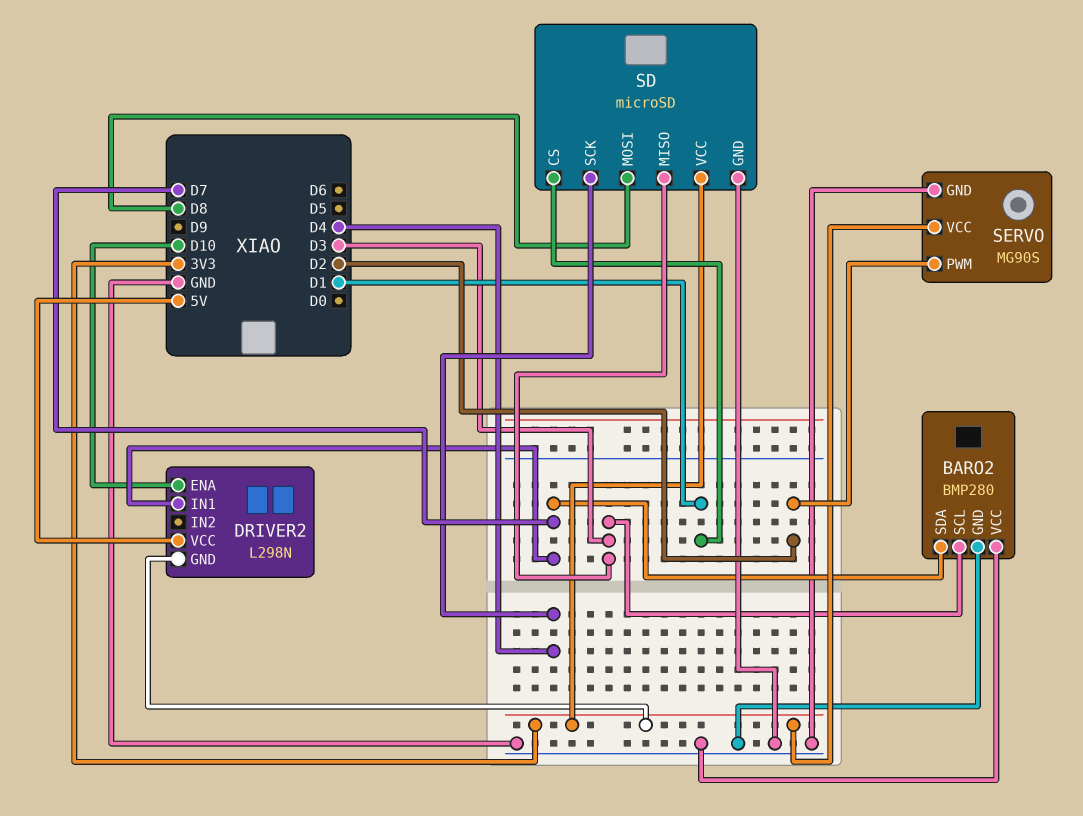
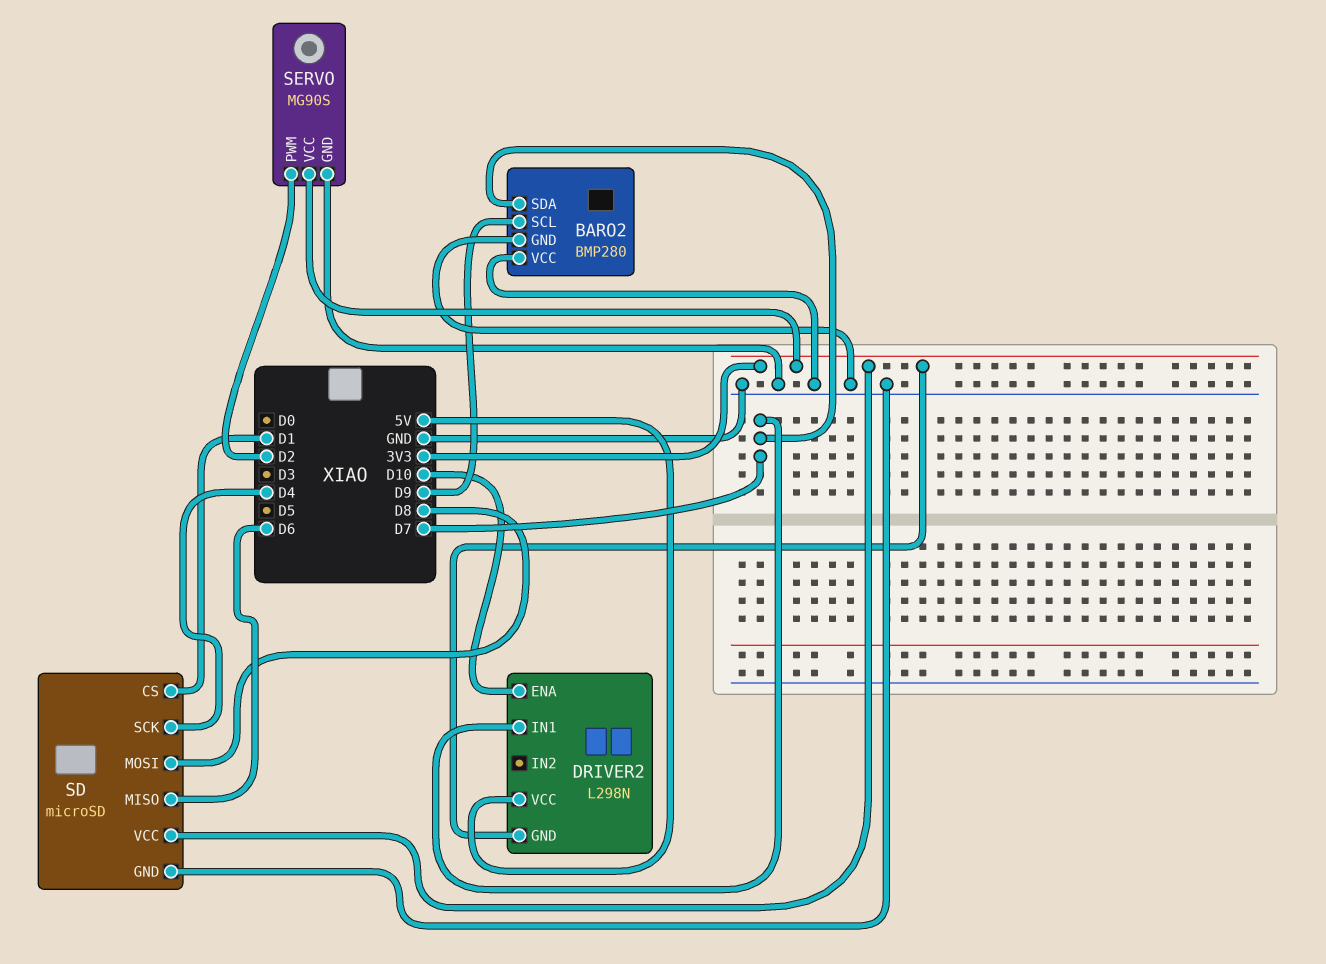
BARO2 pin SCL: D3 -> D9
SD pin MISO: D3 -> D6

